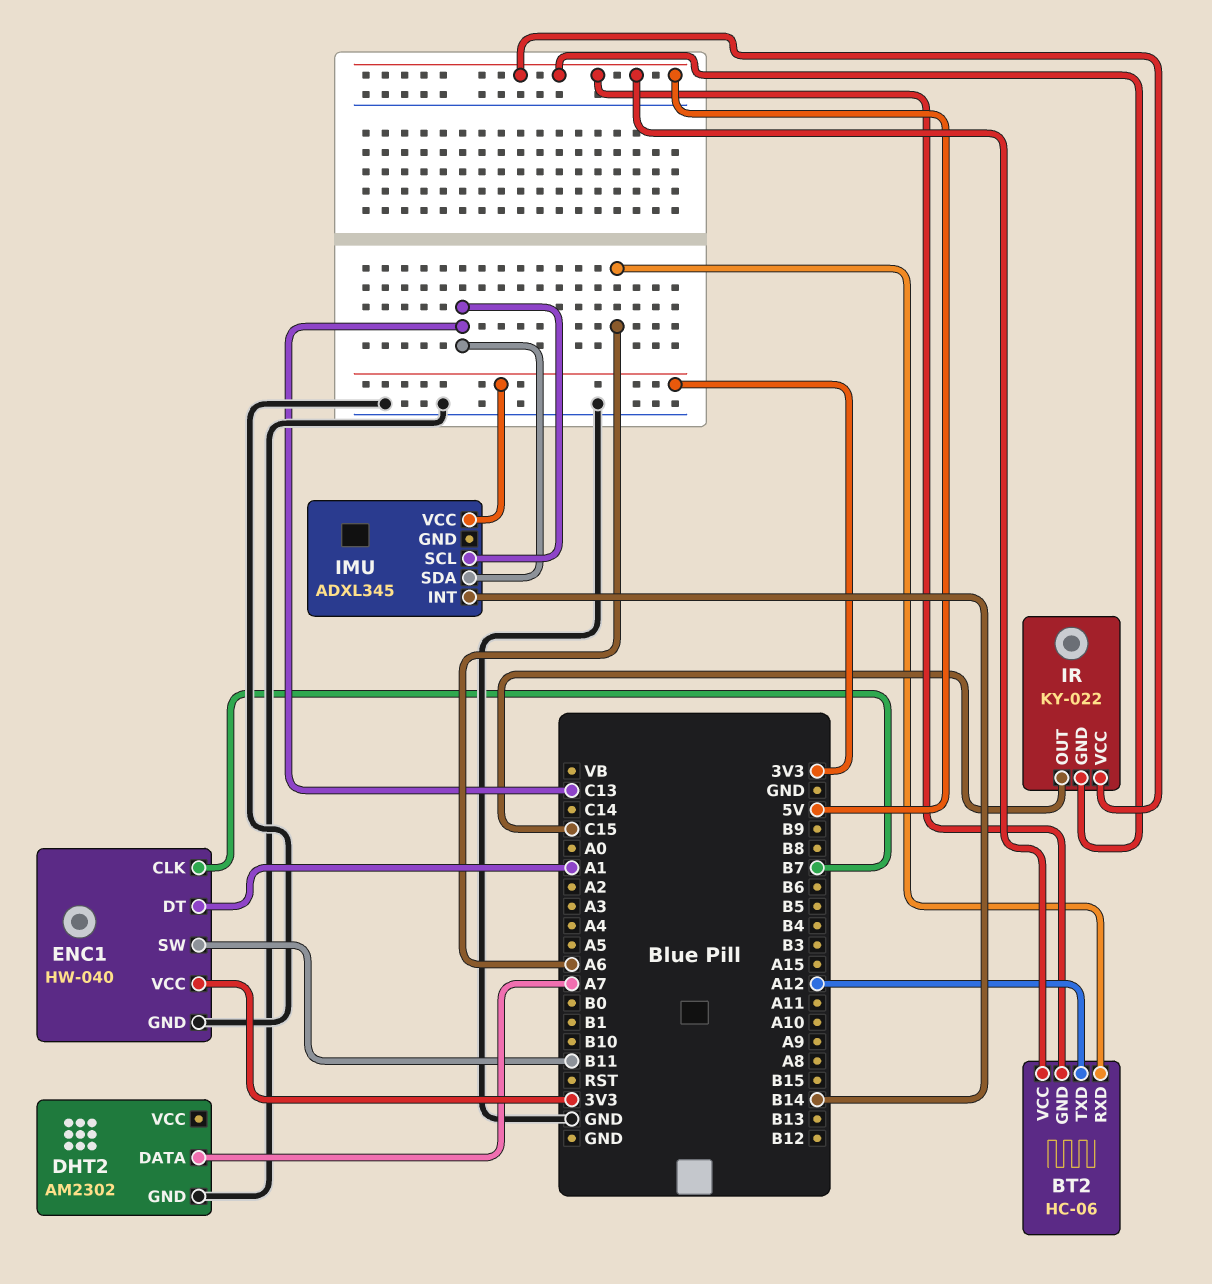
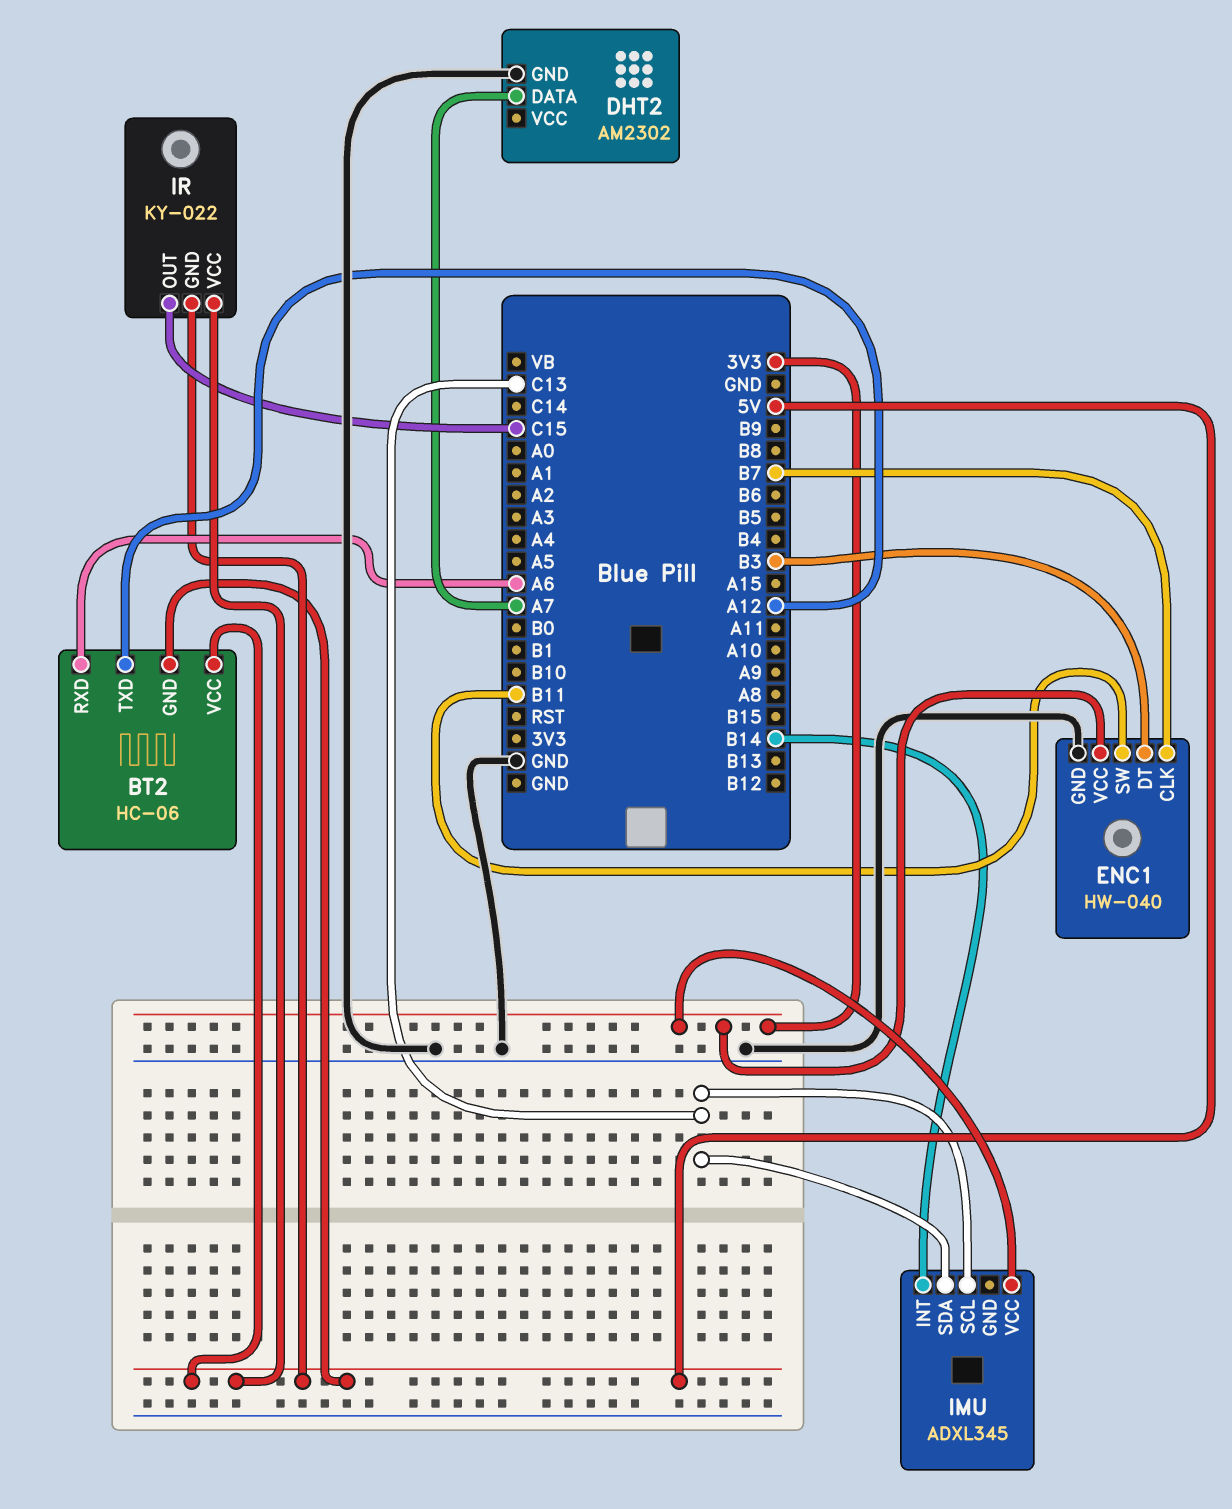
ENC1 pin DT: A1 -> B3

